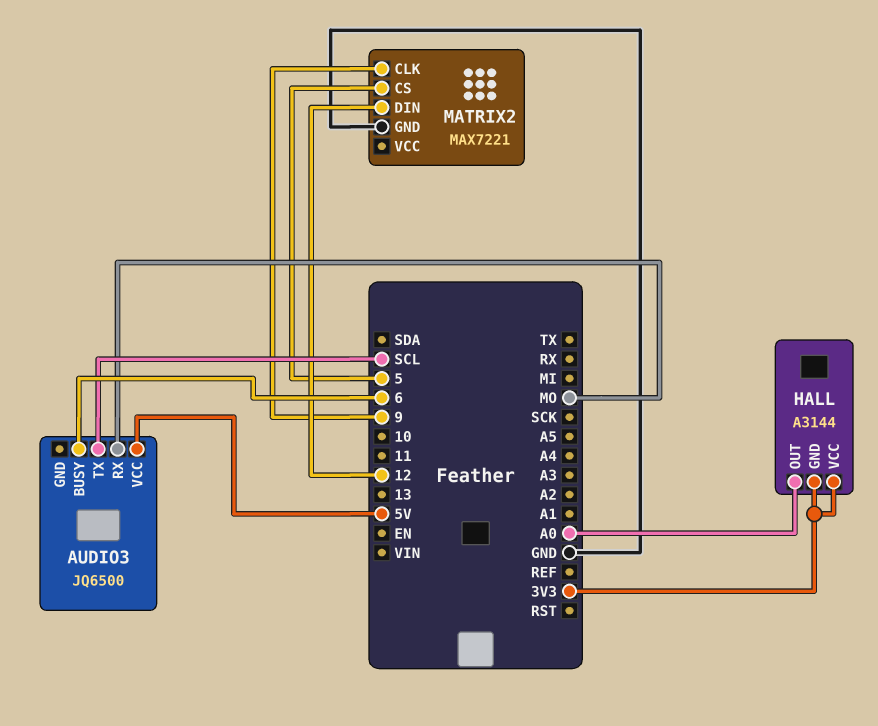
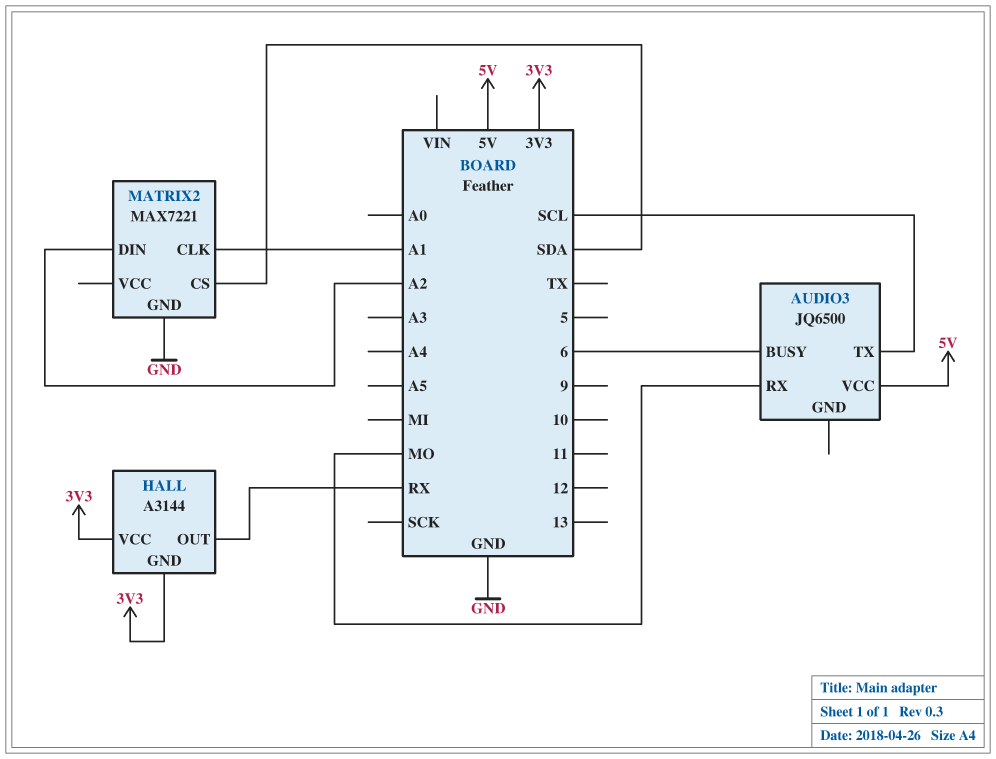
HALL pin OUT: A0 -> RX
MATRIX2 pin CLK: 9 -> A1
MATRIX2 pin CS: 5 -> SDA
MATRIX2 pin DIN: 12 -> A2

